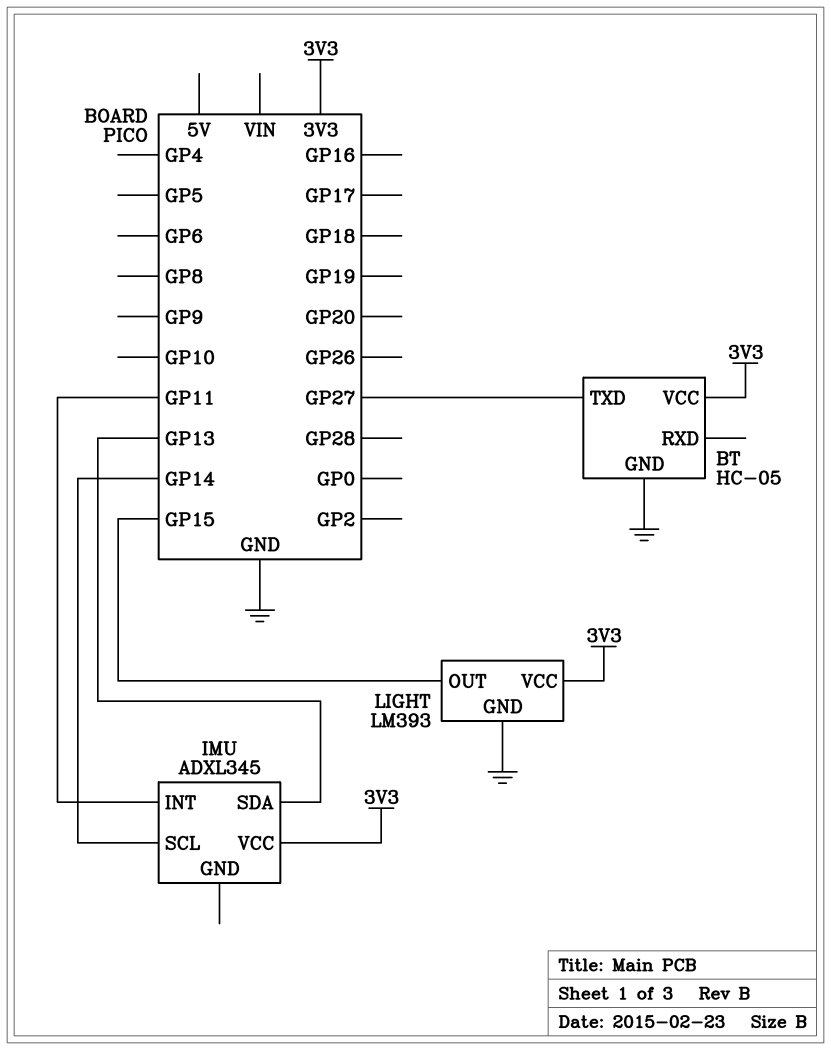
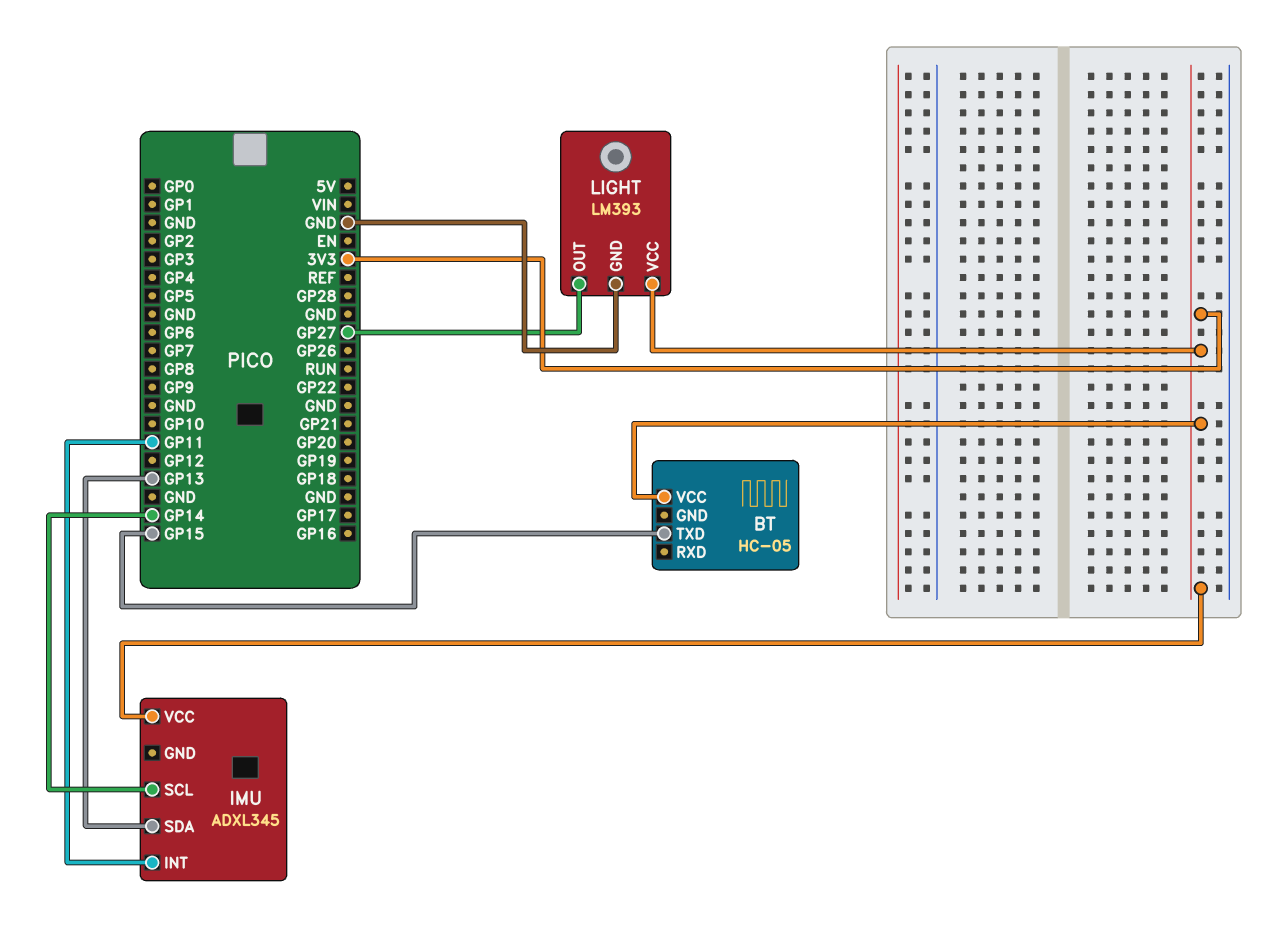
BT pin GND: GND -> none
BT pin TXD: GP27 -> GP15
LIGHT pin OUT: GP15 -> GP27

